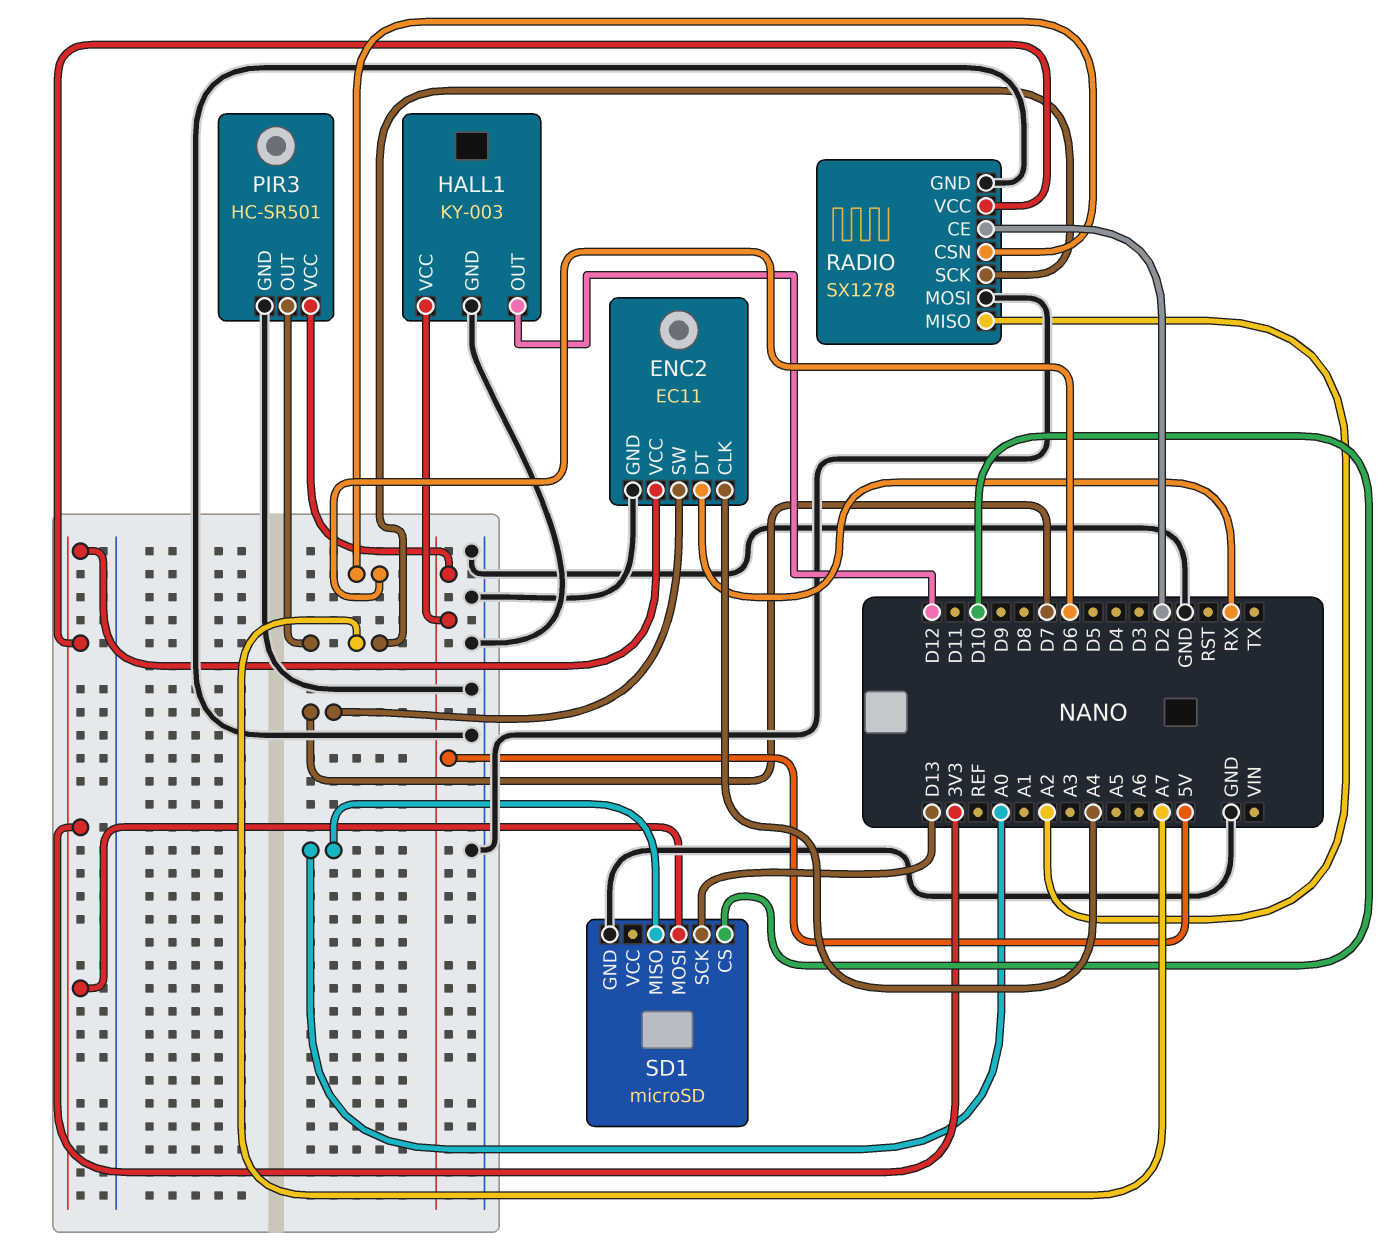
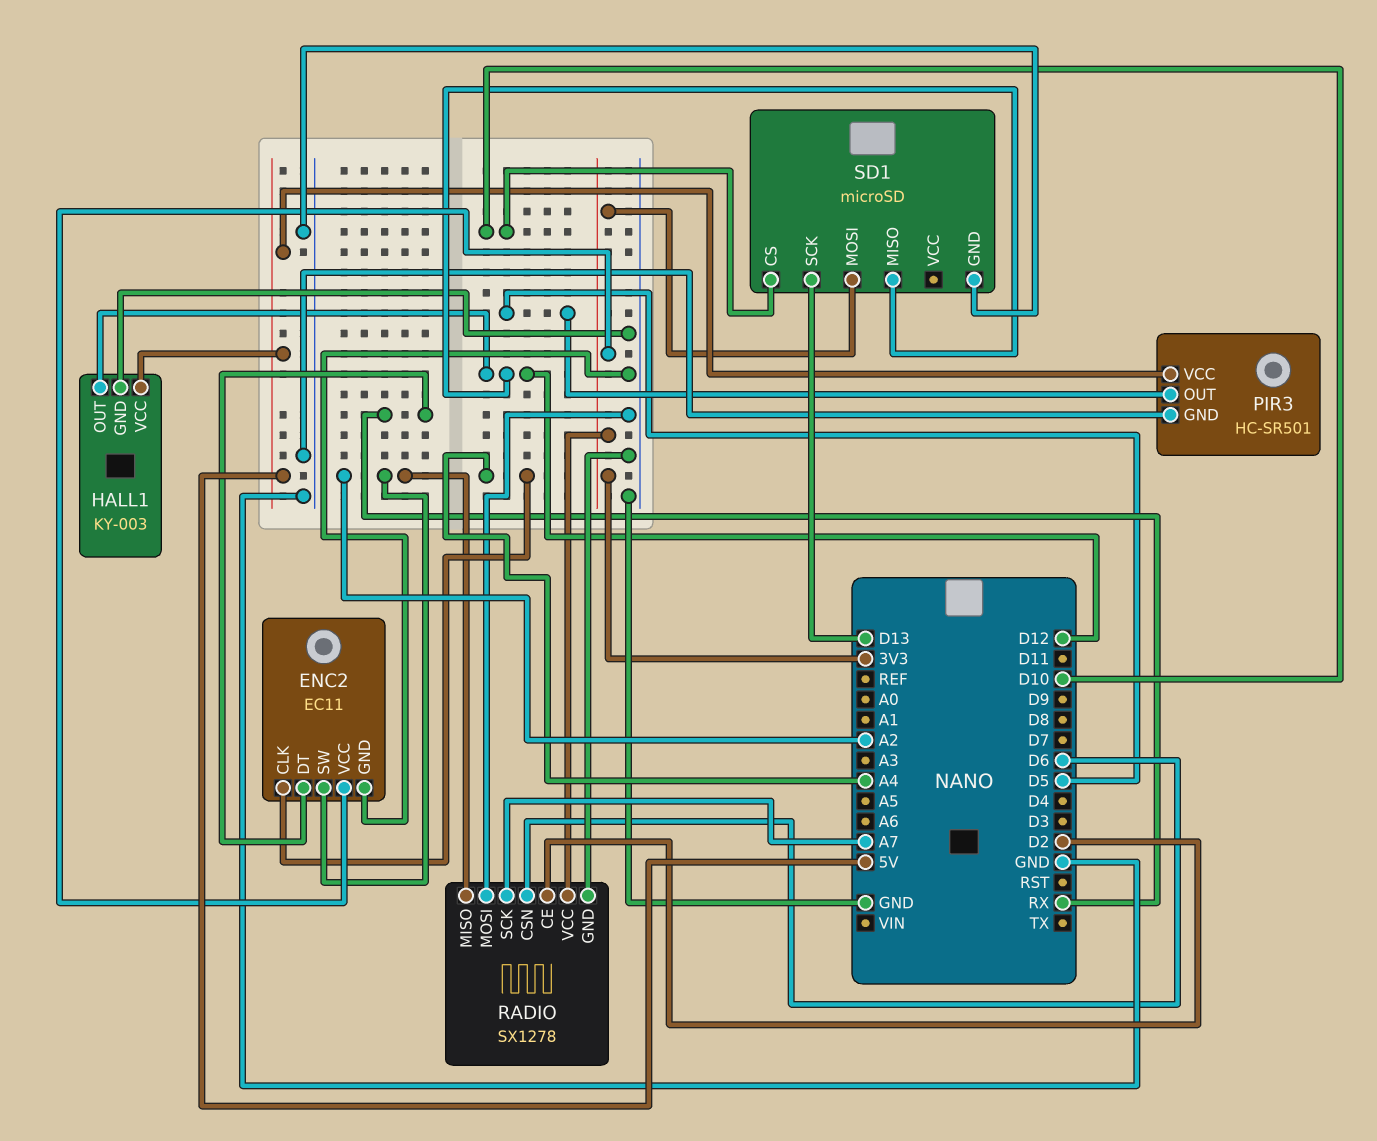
ENC2 pin SW: D7 -> A2
PIR3 pin OUT: A7 -> D5
SD1 pin MISO: A0 -> D12

